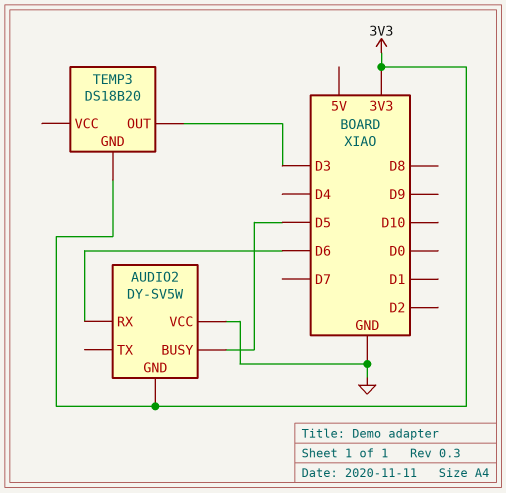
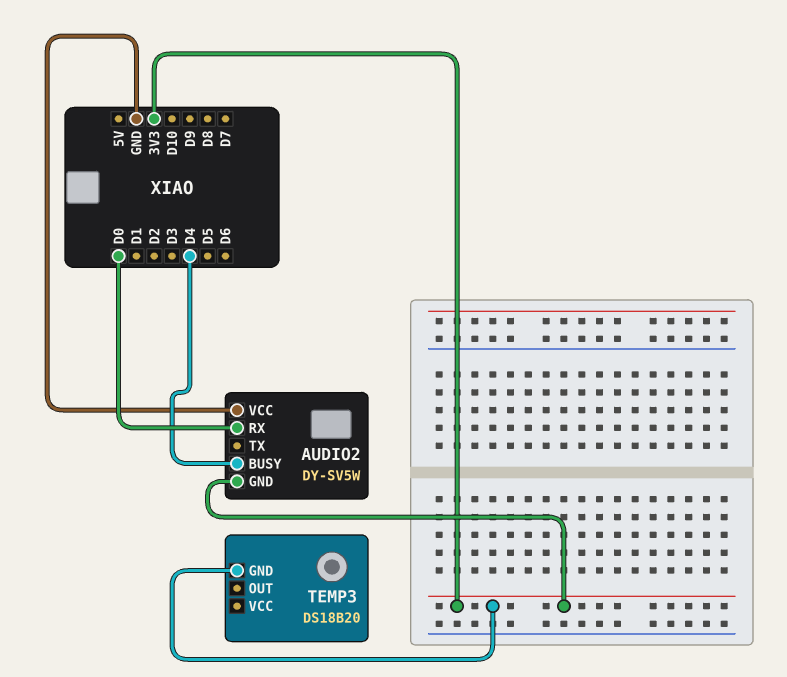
AUDIO2 pin BUSY: D5 -> D4
AUDIO2 pin RX: D6 -> D0
TEMP3 pin OUT: D3 -> none

